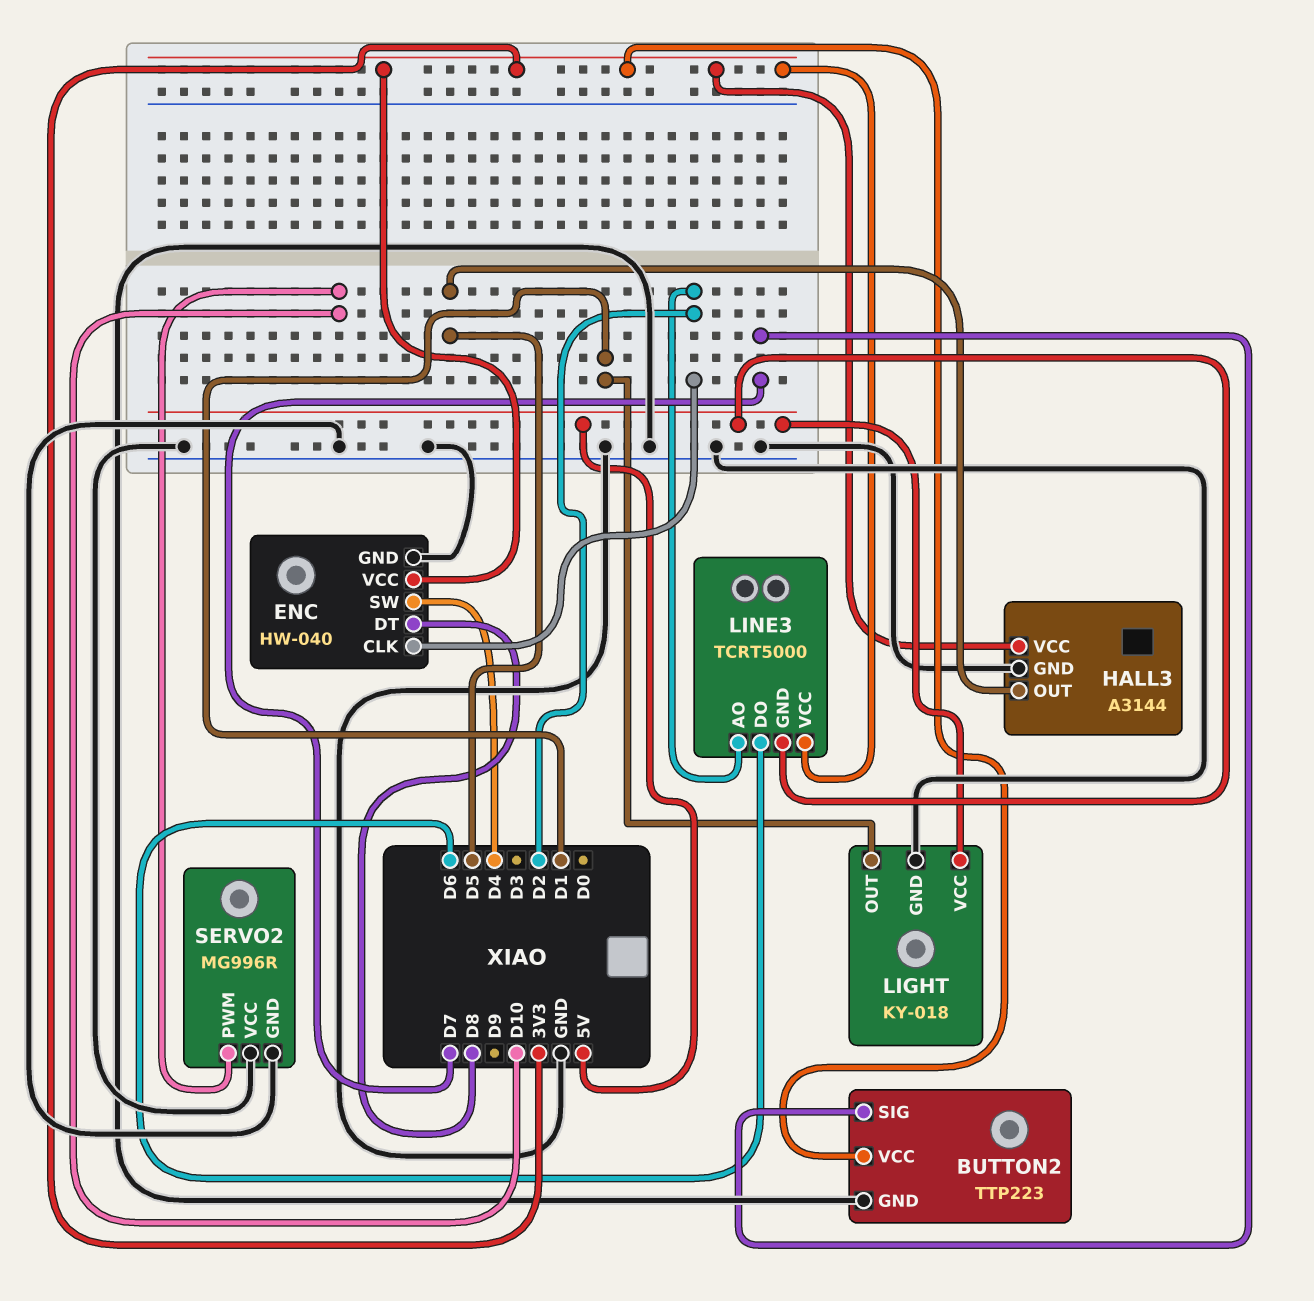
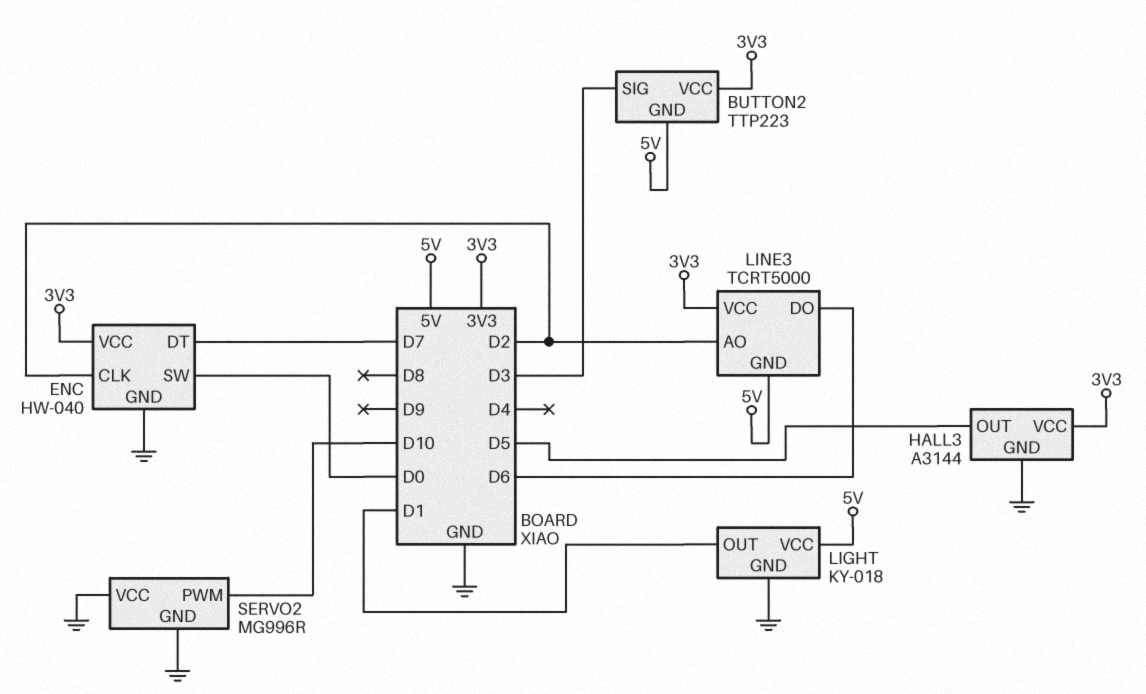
BUTTON2 pin GND: GND -> 5V
BUTTON2 pin SIG: D7 -> D3
ENC pin DT: D8 -> D7
ENC pin SW: D4 -> D0

